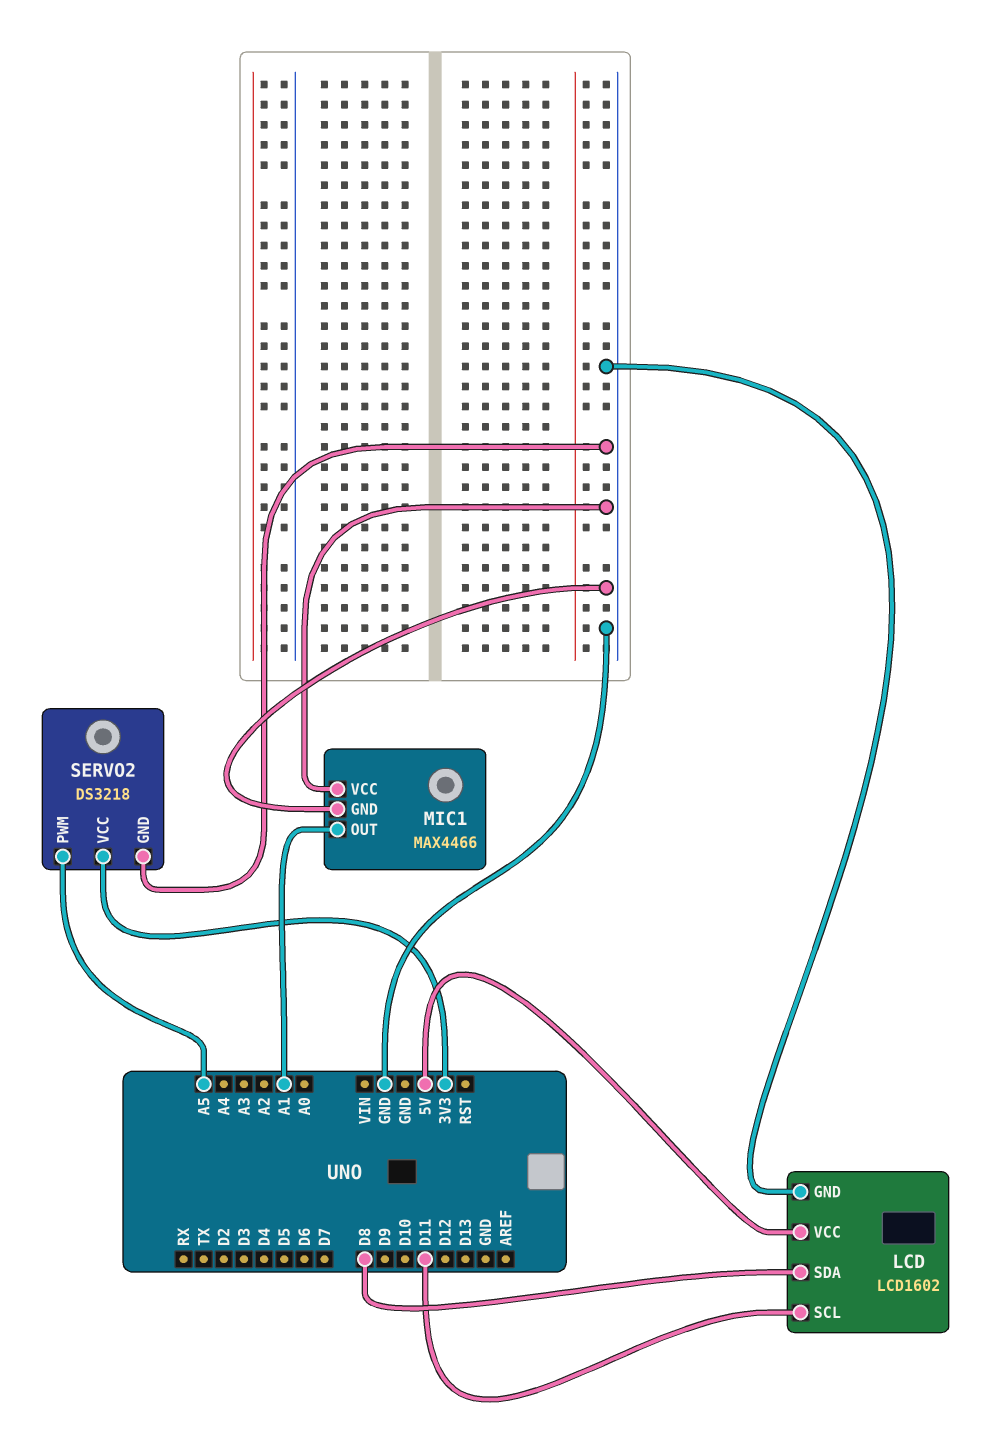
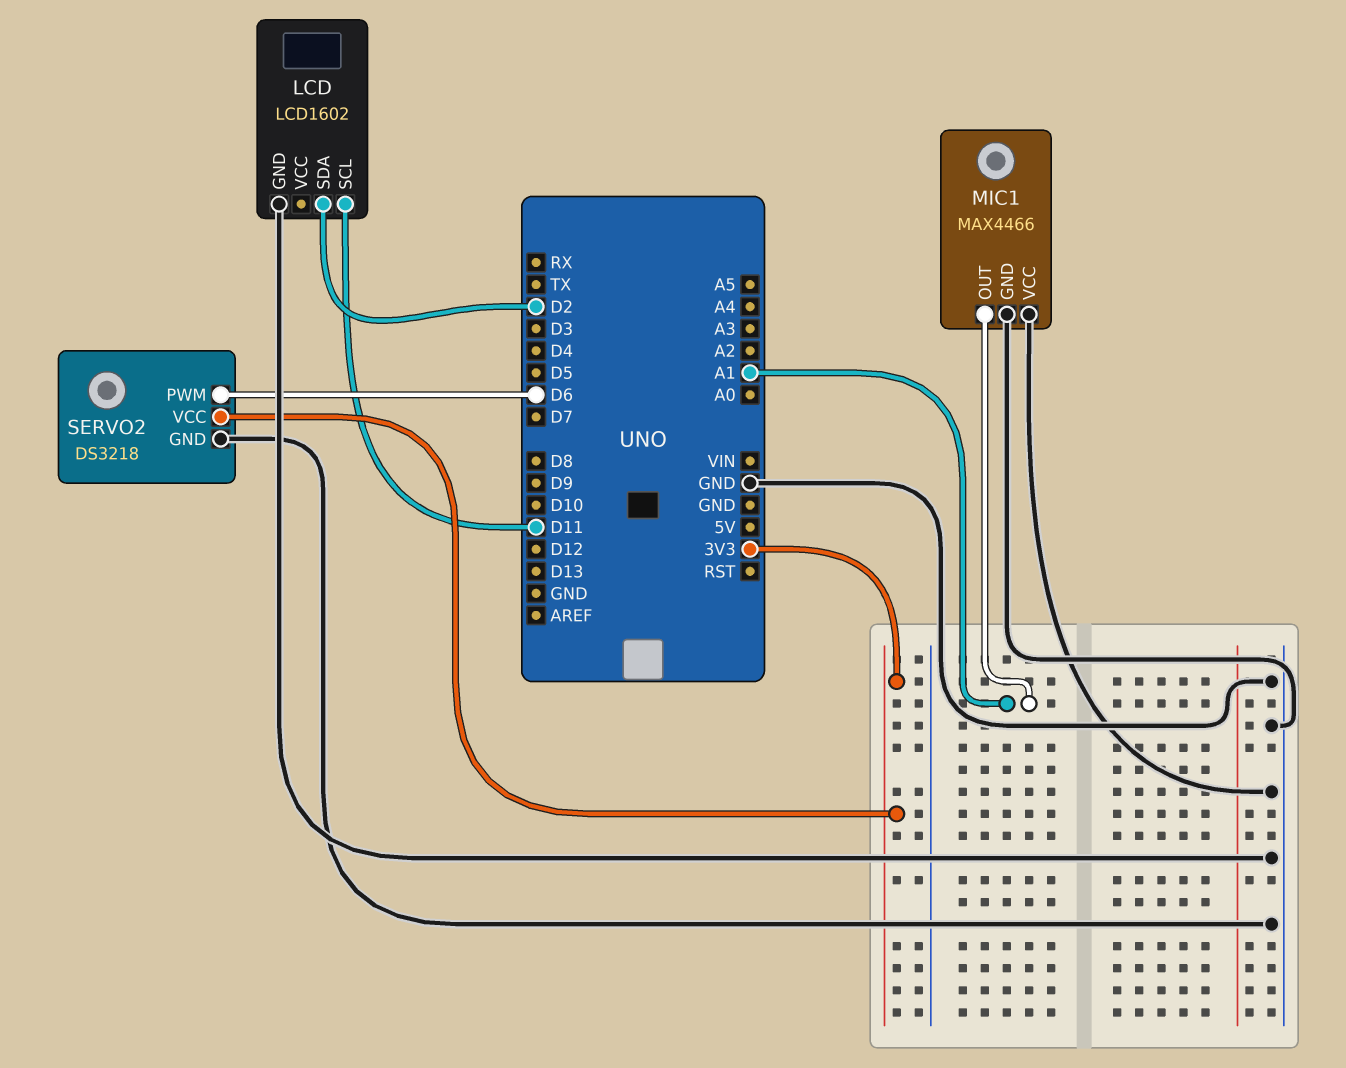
LCD pin SDA: D8 -> D2
LCD pin VCC: 5V -> none
SERVO2 pin PWM: A5 -> D6

